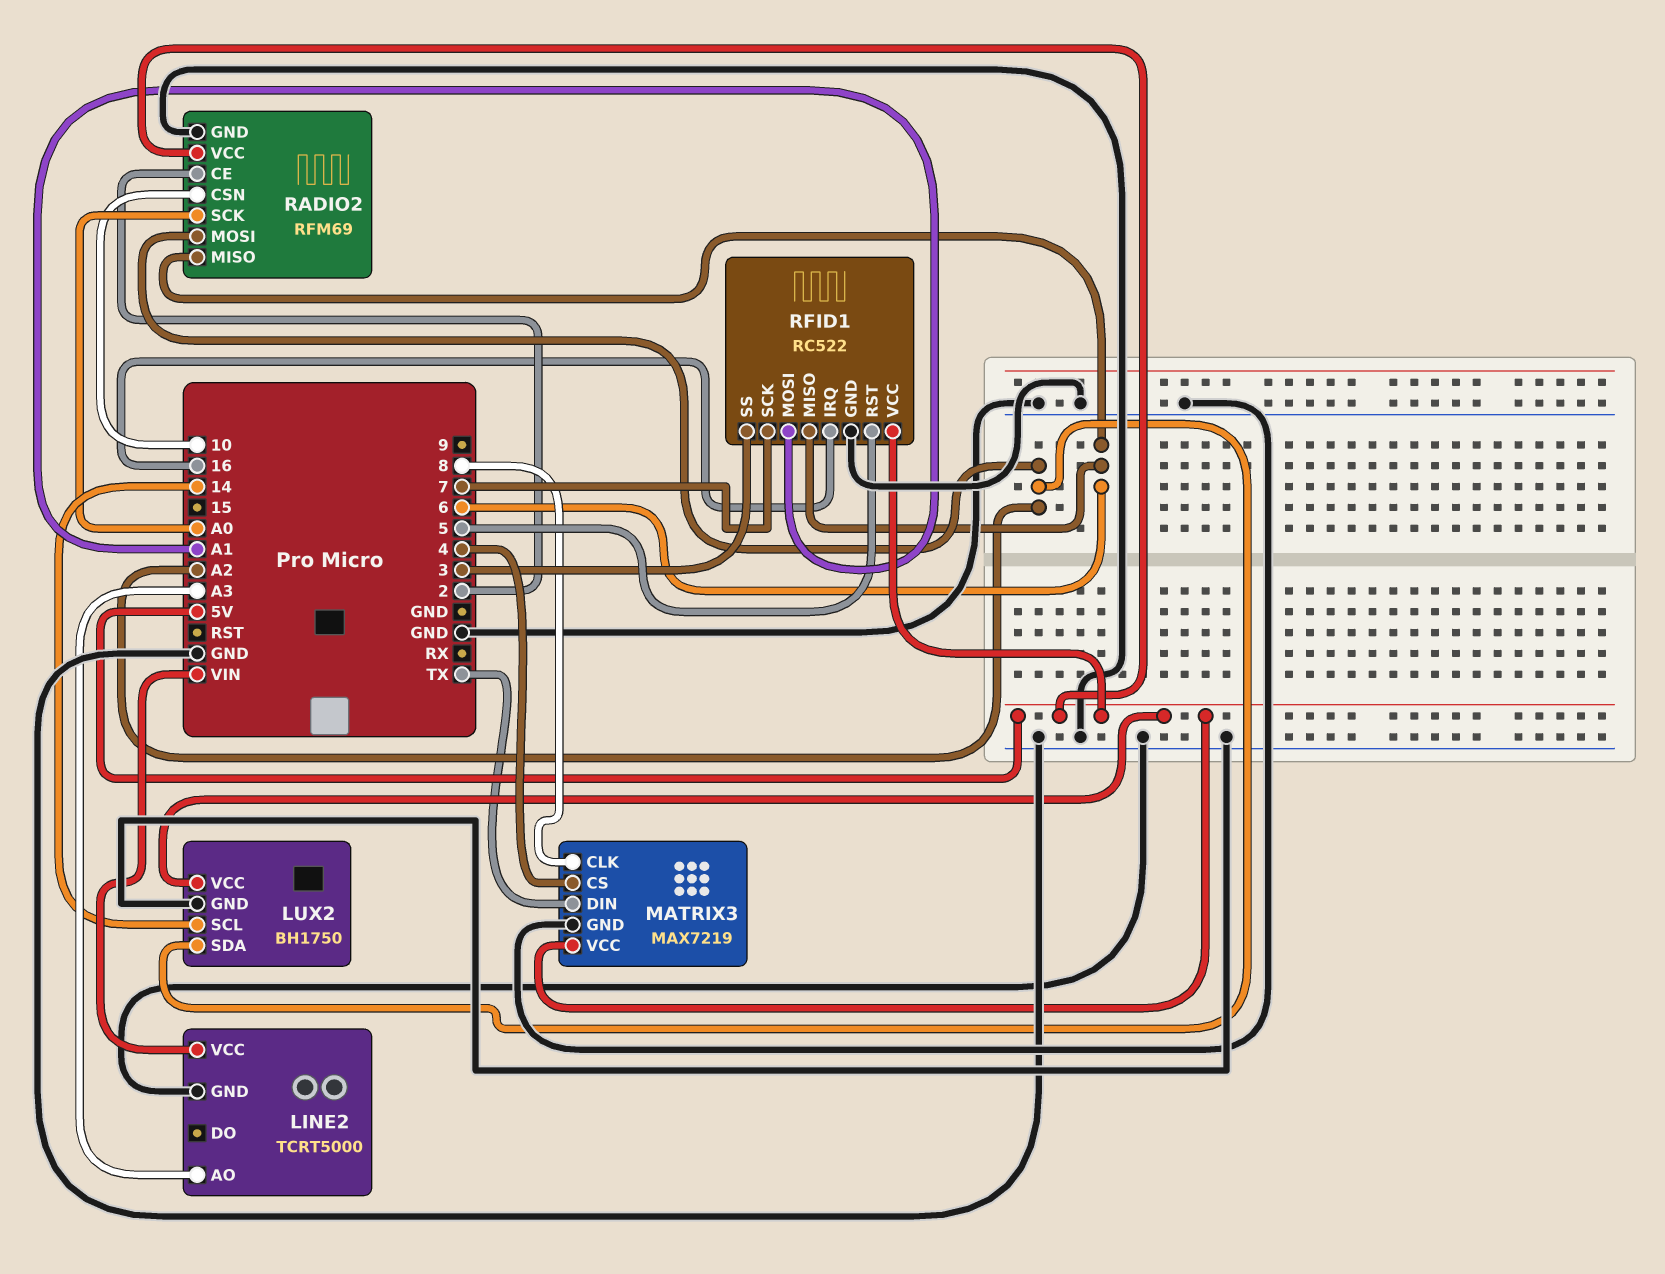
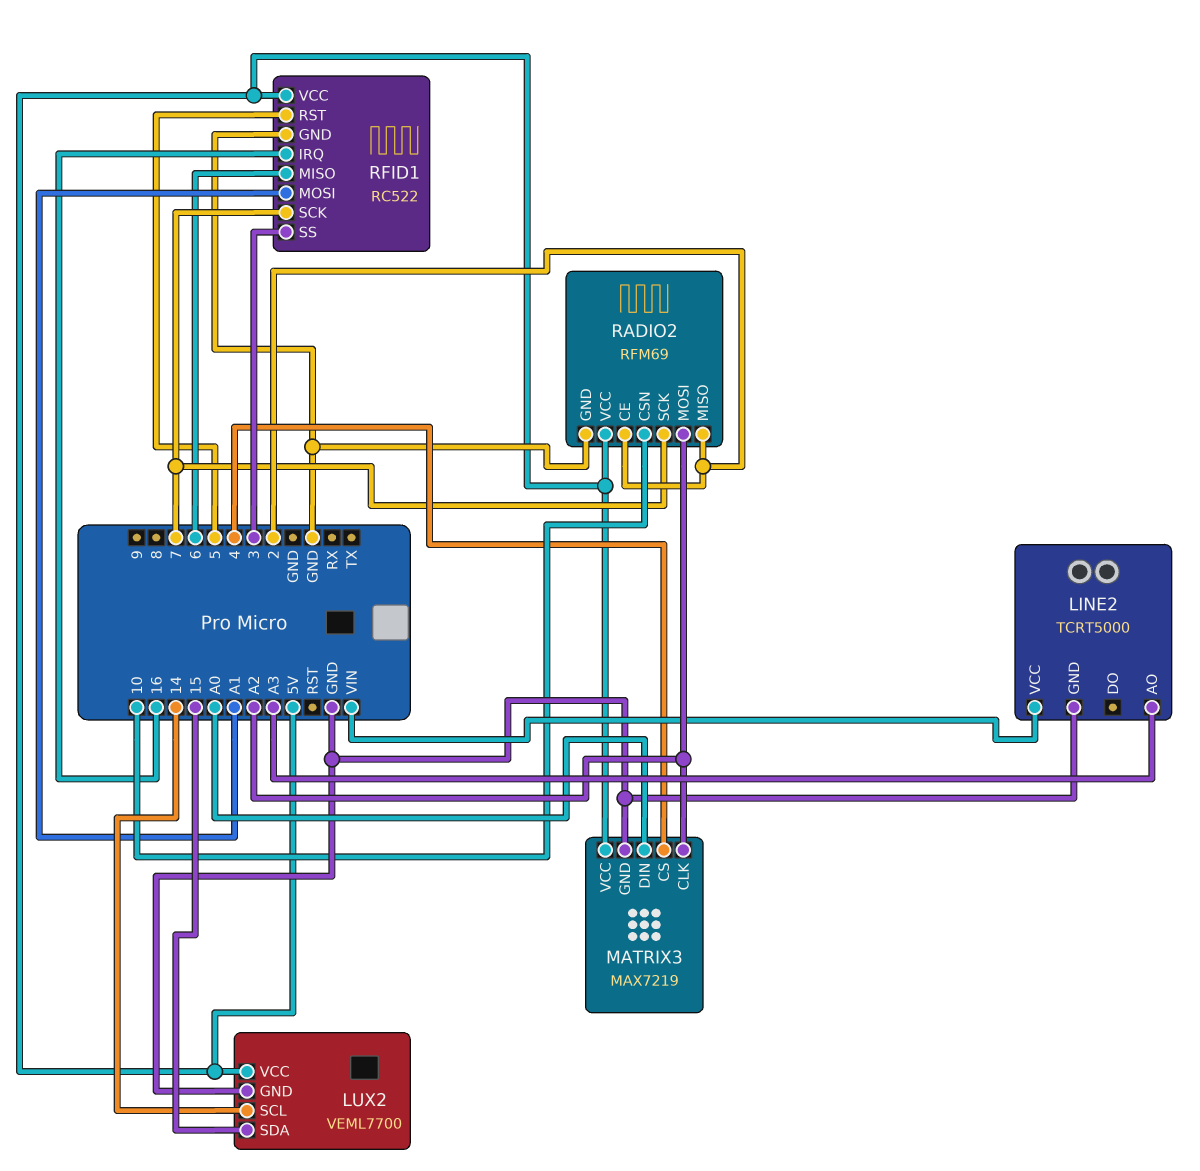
LUX2: BH1750 -> VEML7700
LUX2 pin SDA: A2 -> 15
MATRIX3 pin CLK: 8 -> A2
MATRIX3 pin DIN: TX -> A0
RADIO2 pin MISO: 6 -> 2
RADIO2 pin SCK: A0 -> 7

